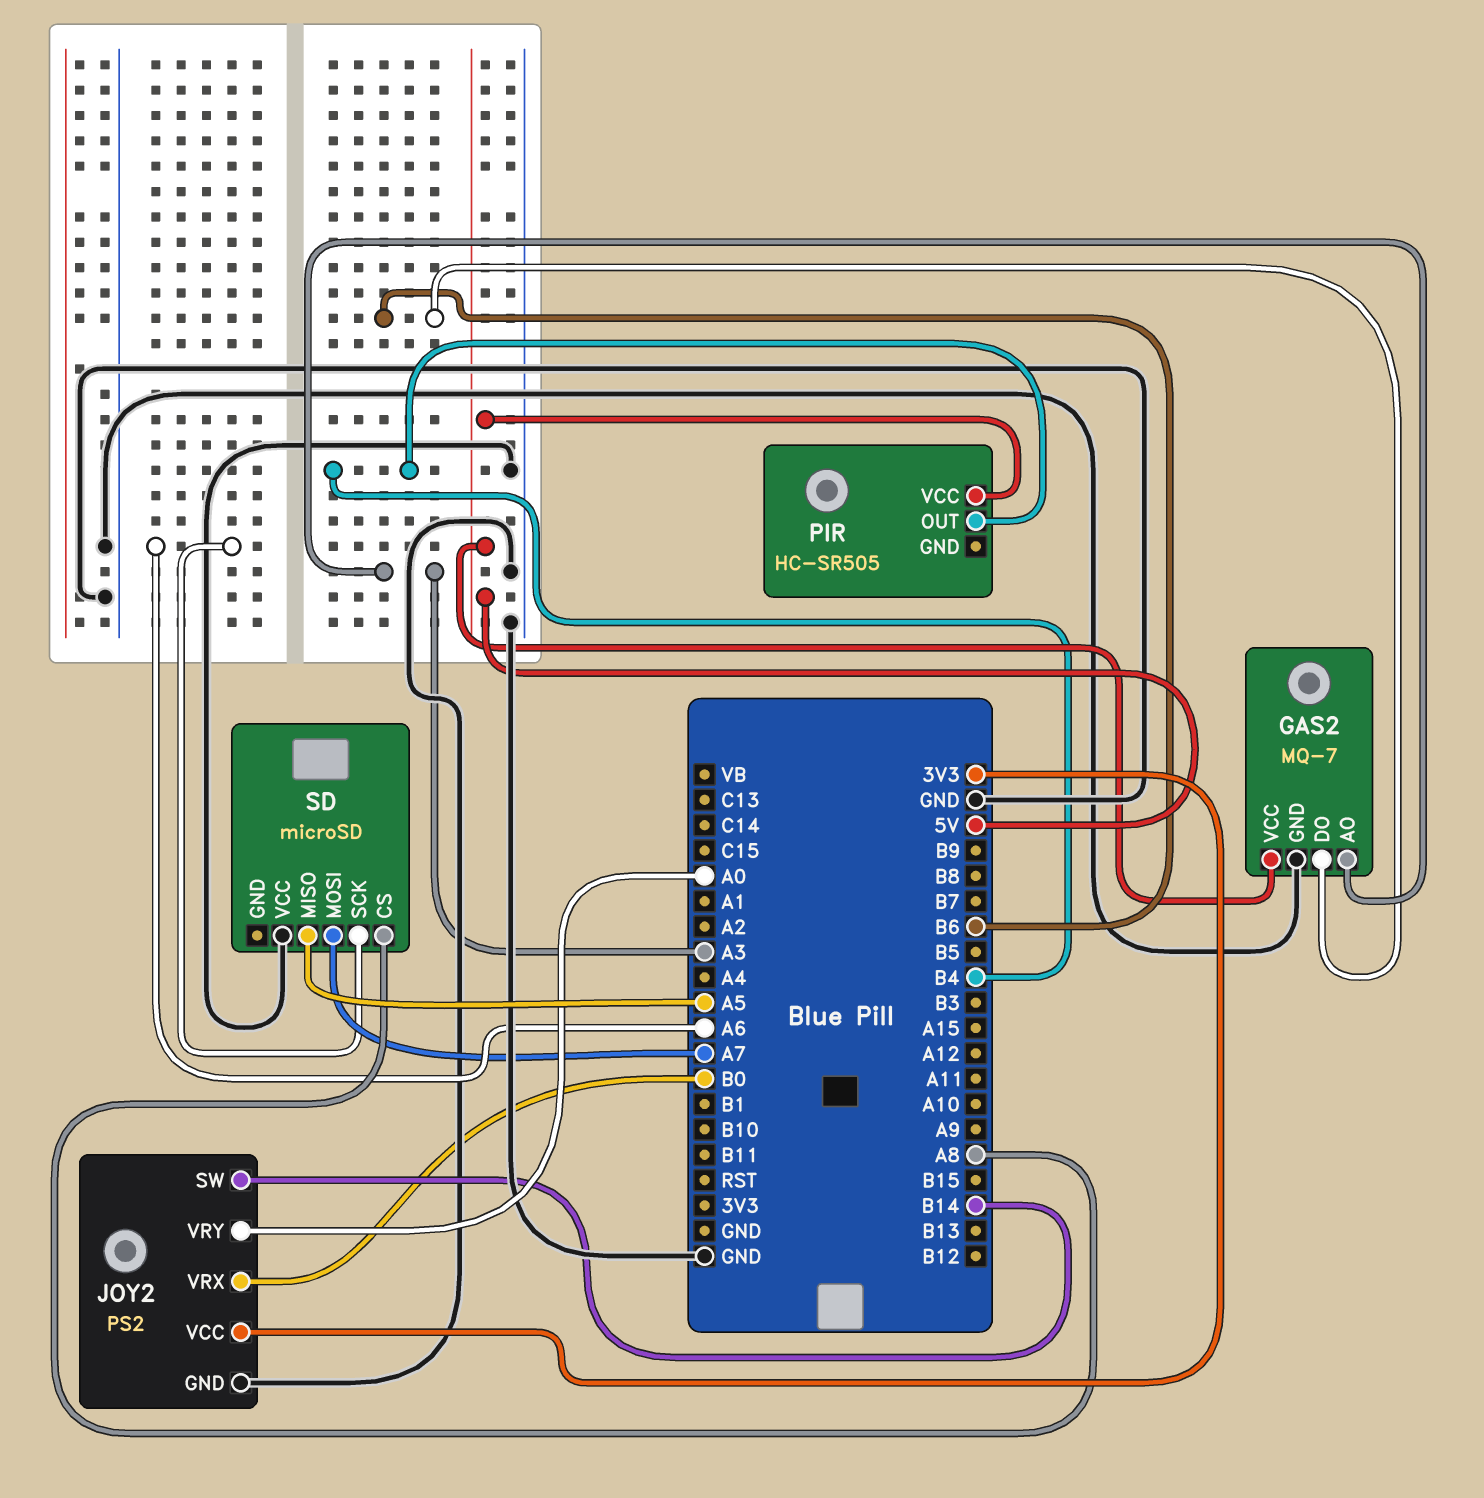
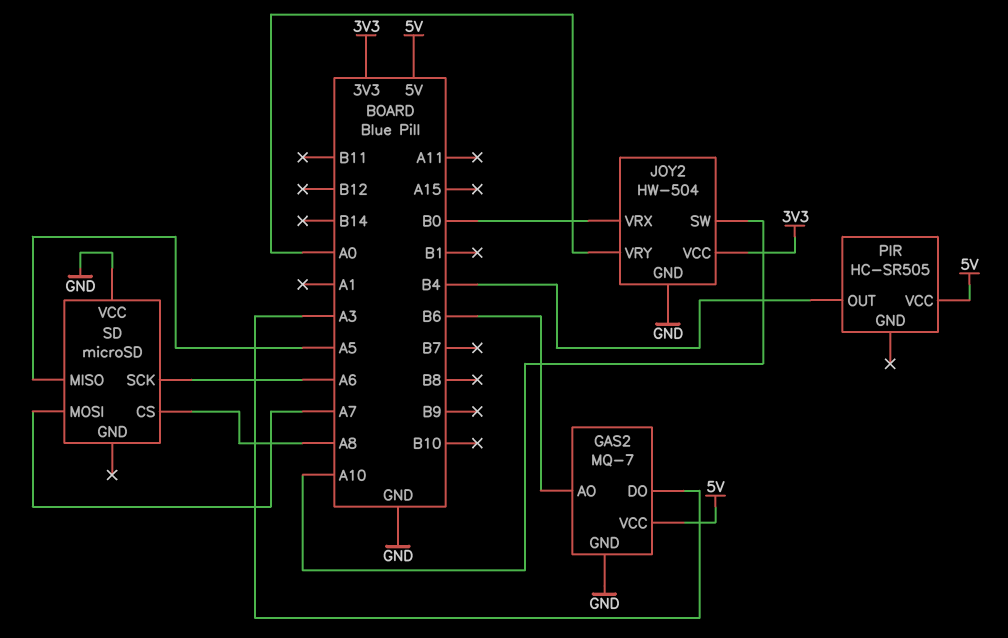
GAS2 pin AO: A3 -> B6
GAS2 pin DO: B6 -> A3
JOY2: PS2 -> HW-504
JOY2 pin SW: B14 -> A10

